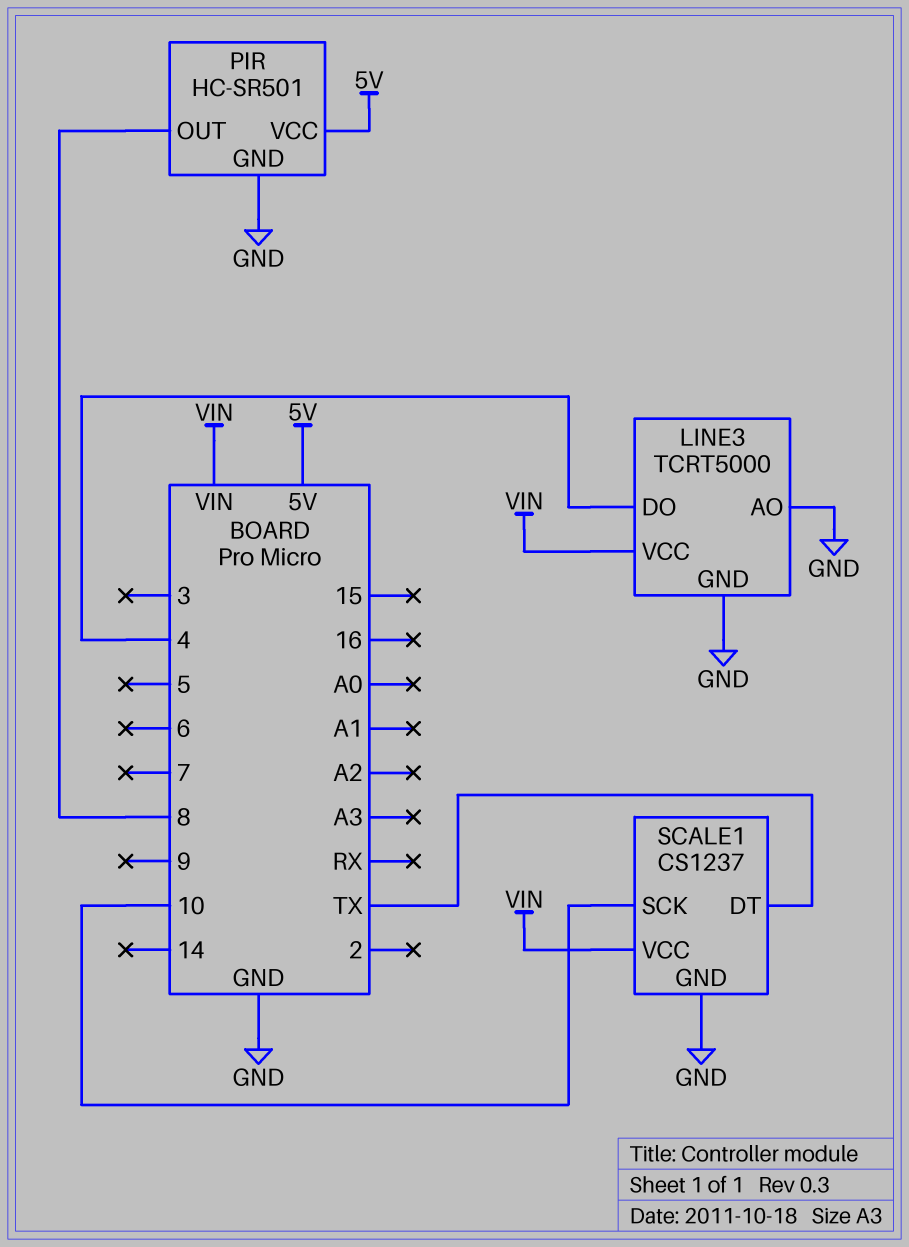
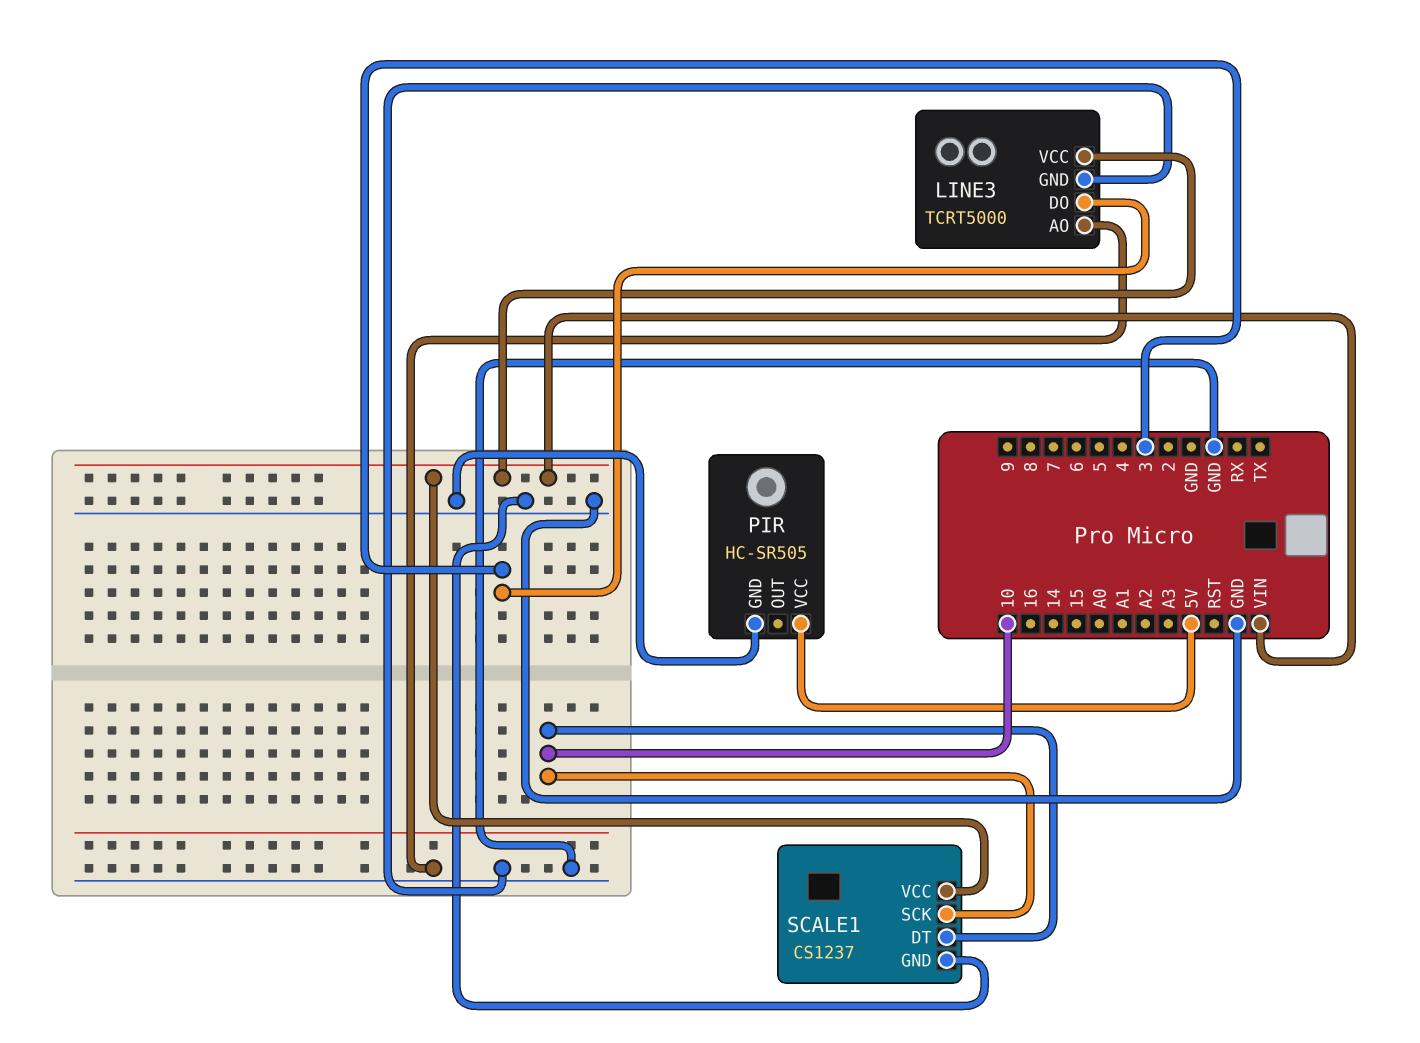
LINE3 pin DO: 4 -> 3
PIR: HC-SR501 -> HC-SR505
PIR pin OUT: 8 -> none
SCALE1 pin DT: TX -> 10

